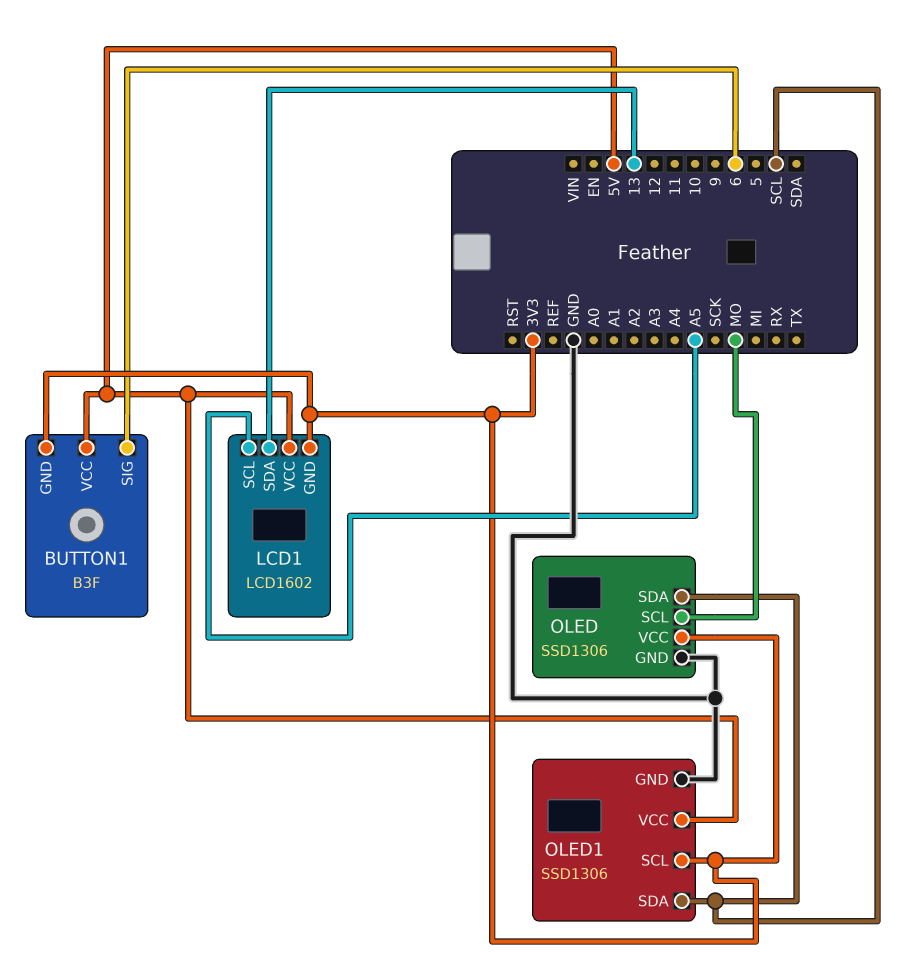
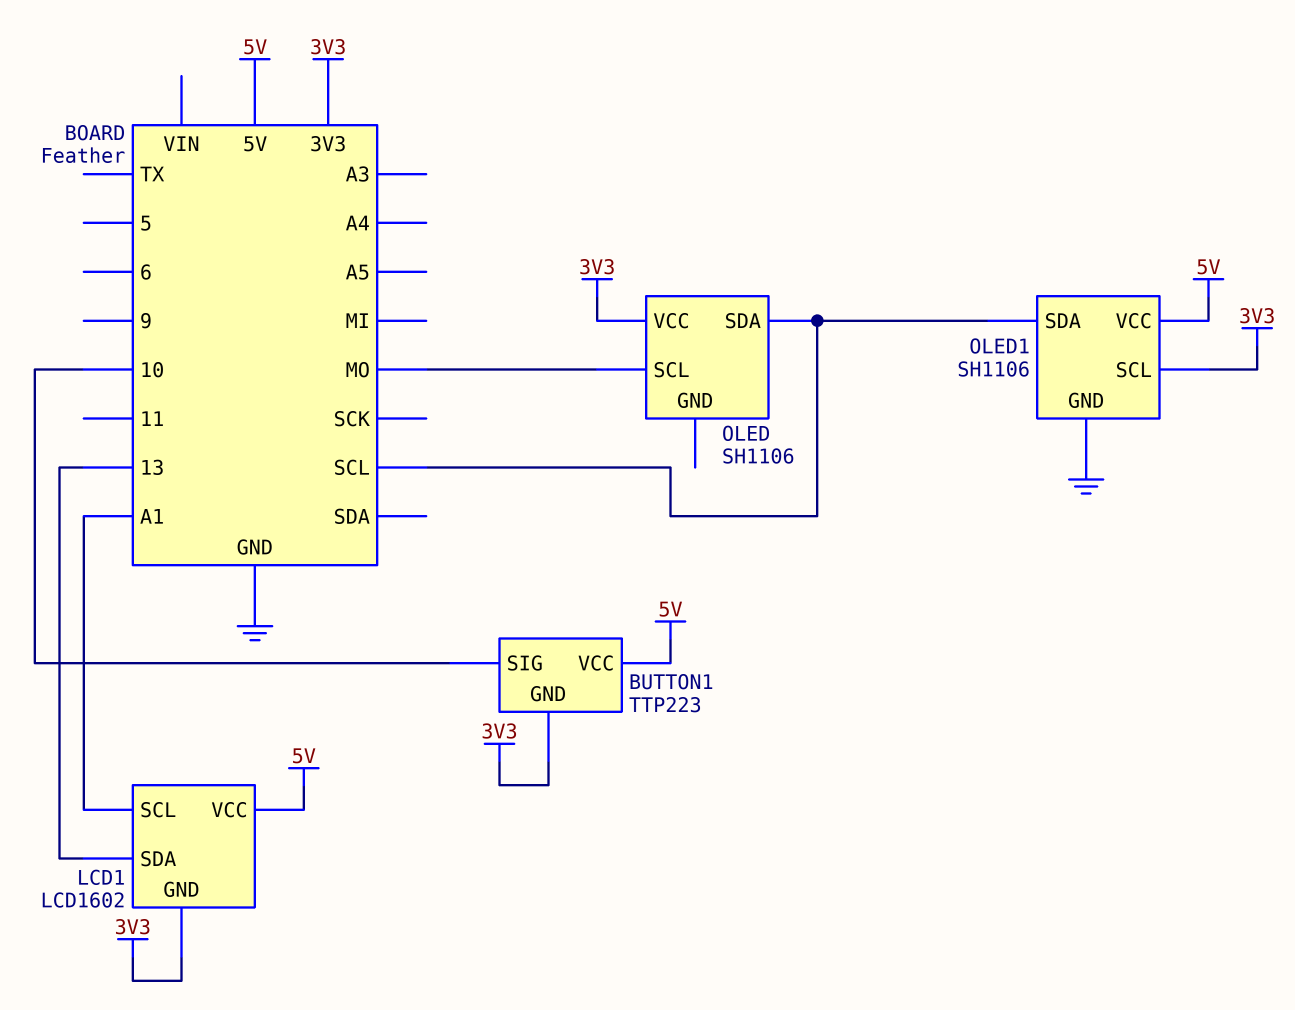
BUTTON1: B3F -> TTP223
BUTTON1 pin SIG: 6 -> 10
LCD1 pin SCL: A5 -> A1
OLED: SSD1306 -> SH1106
OLED pin GND: GND -> none
OLED1: SSD1306 -> SH1106

